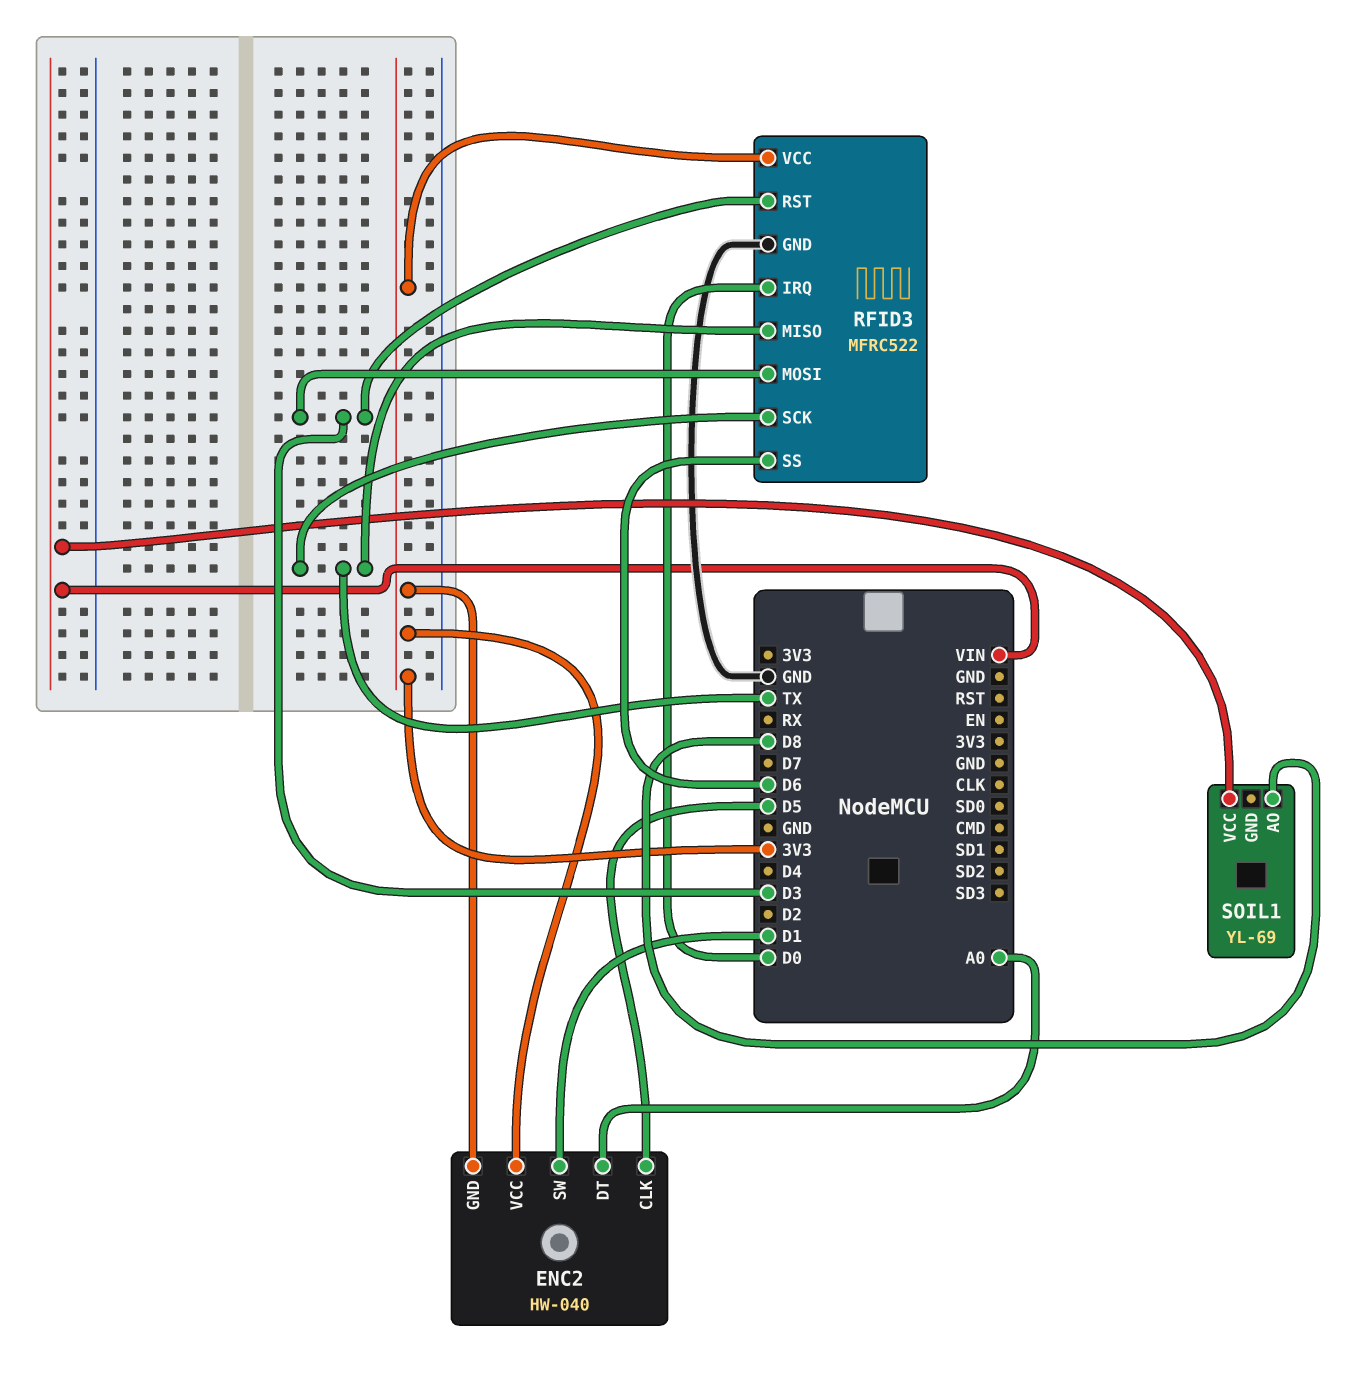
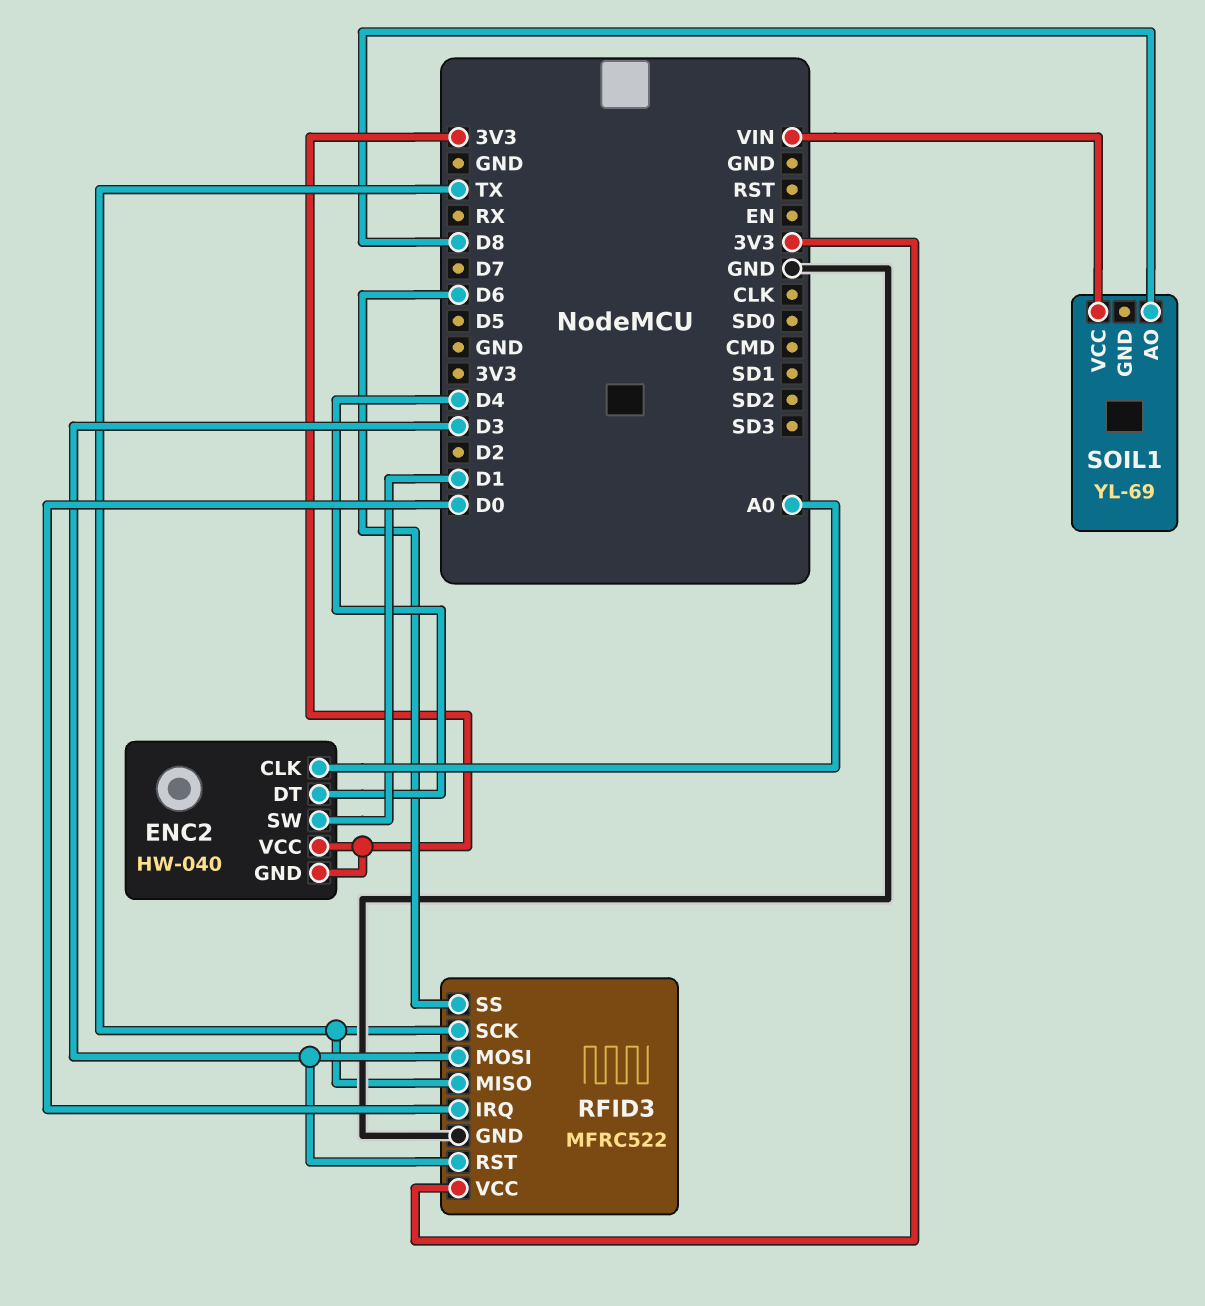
ENC2 pin CLK: D5 -> A0
ENC2 pin DT: A0 -> D4

